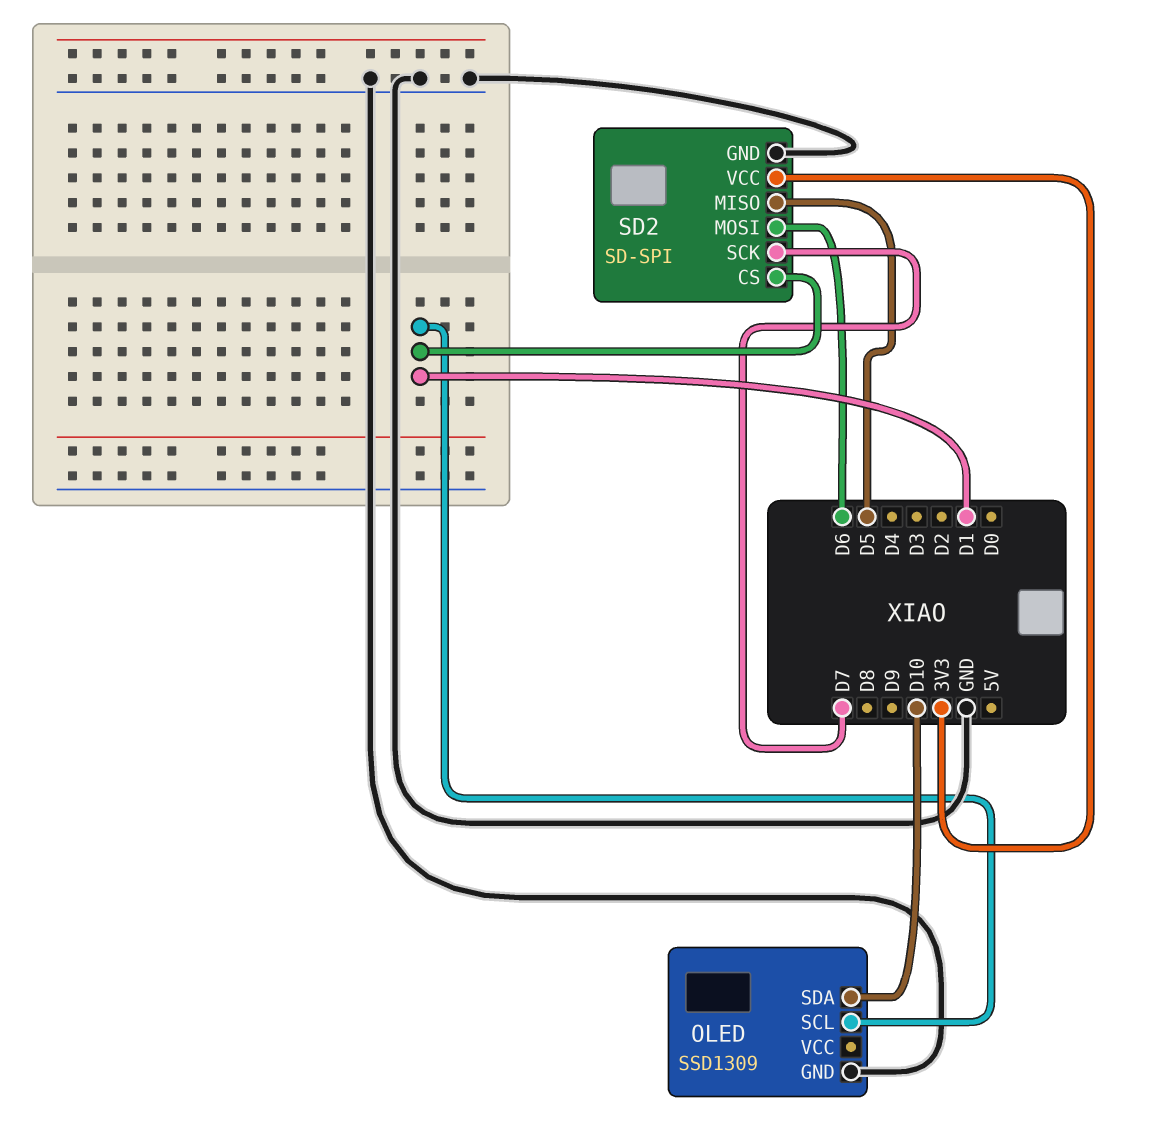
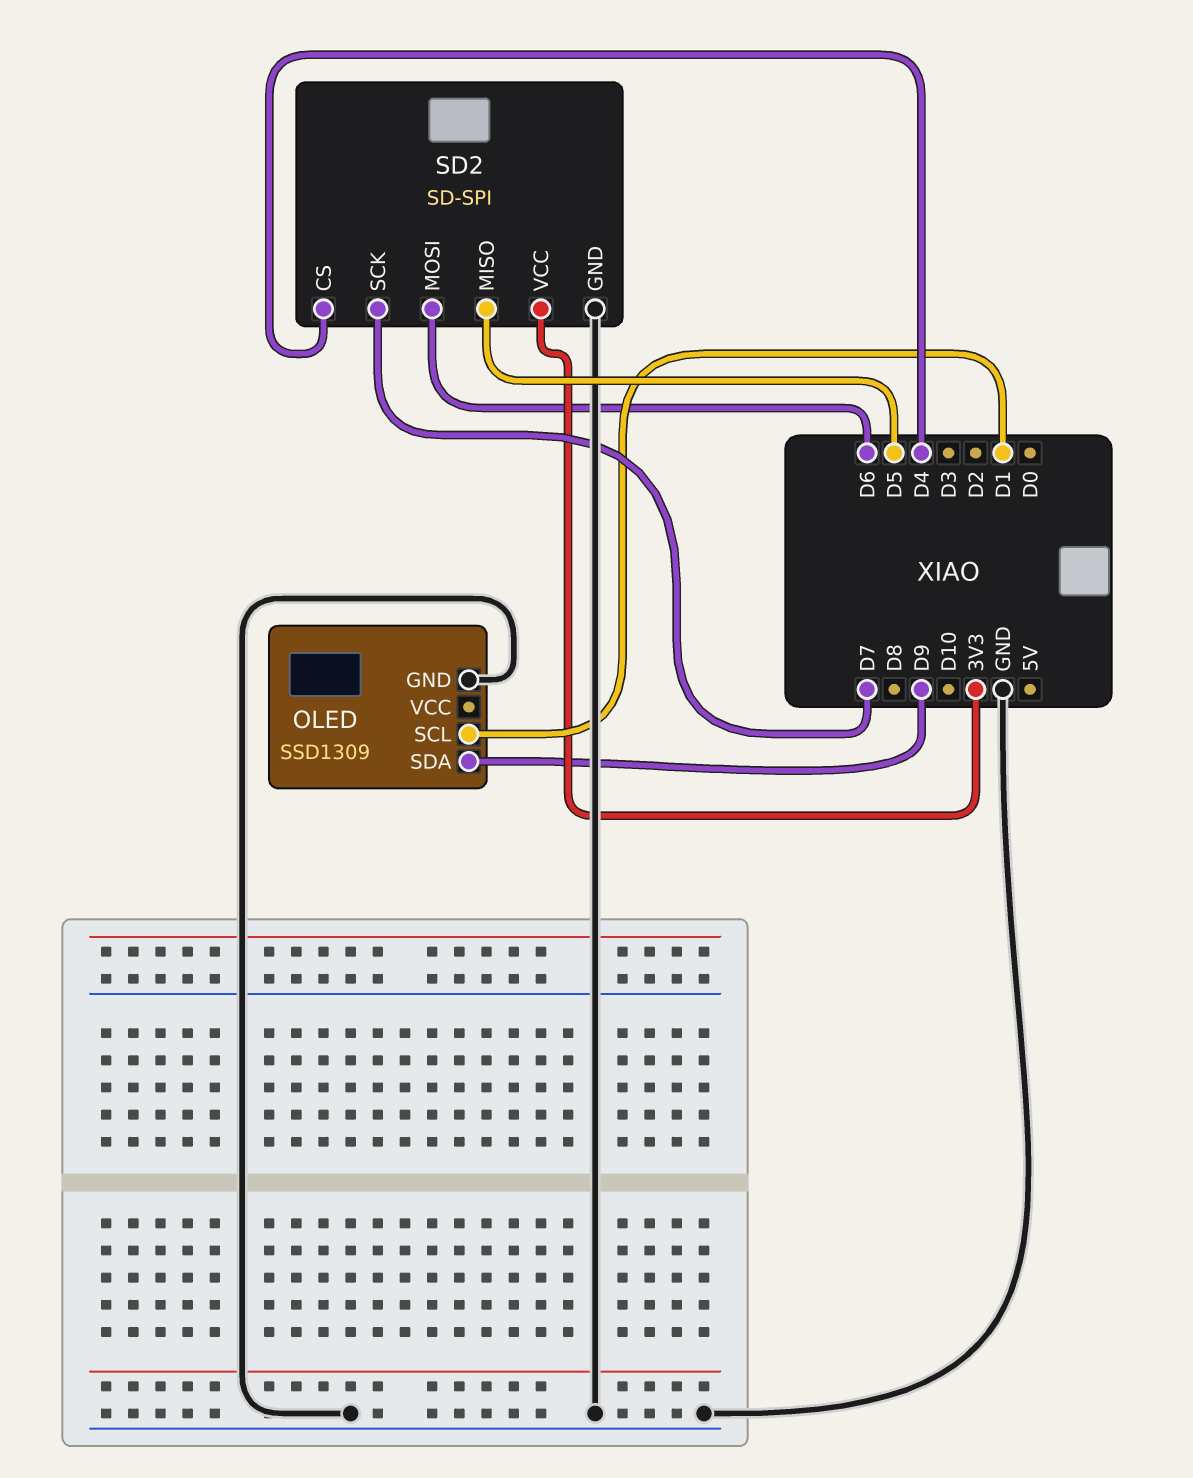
OLED pin SDA: D10 -> D9
SD2 pin CS: D1 -> D4

